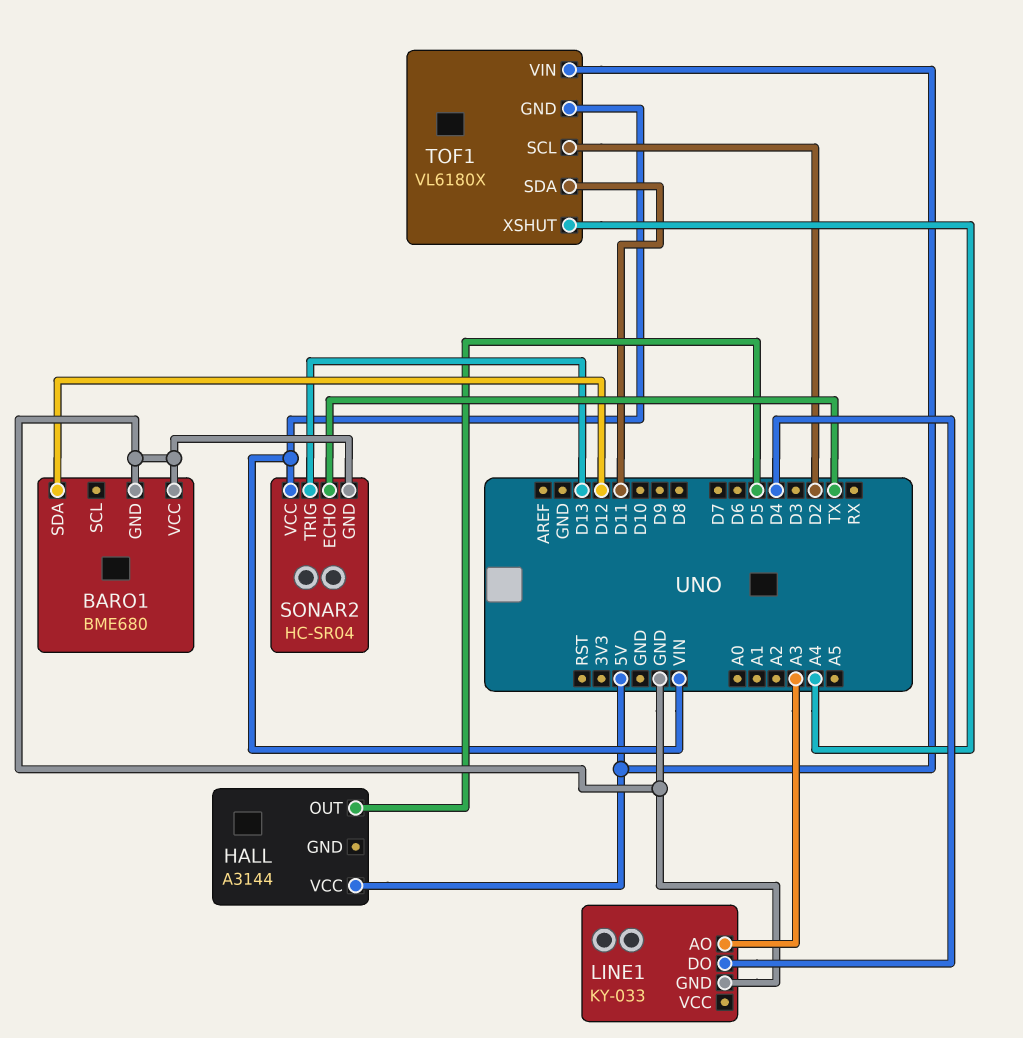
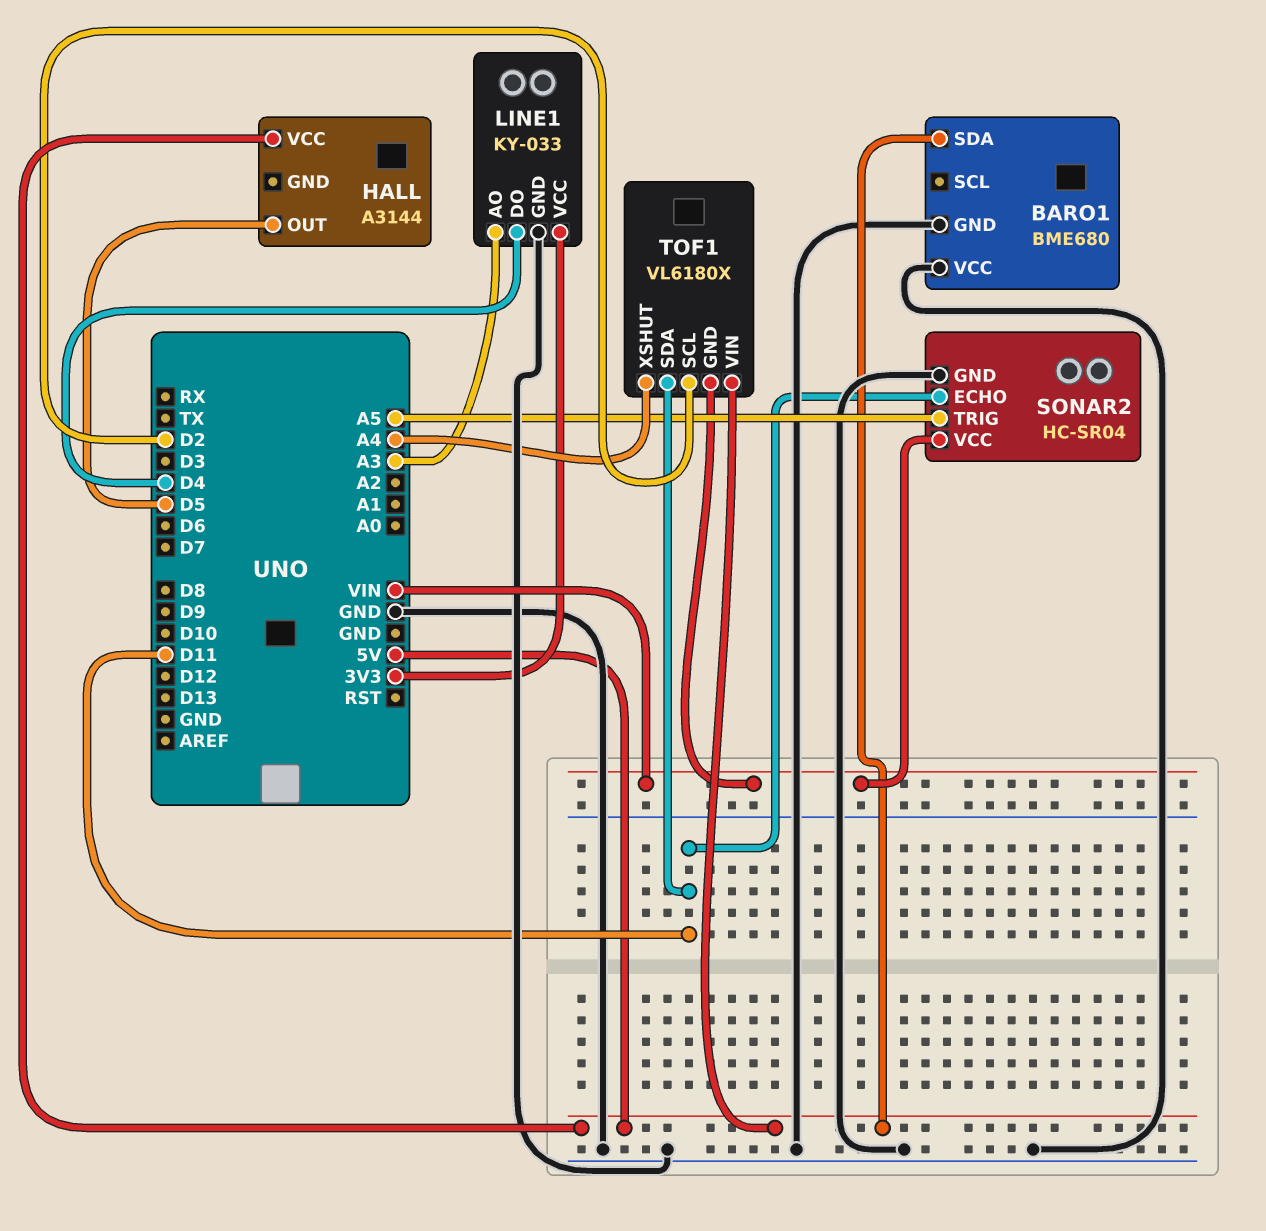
BARO1 pin SDA: D12 -> 5V
LINE1 pin VCC: none -> 3V3
SONAR2 pin ECHO: TX -> D11
SONAR2 pin TRIG: D13 -> A5

